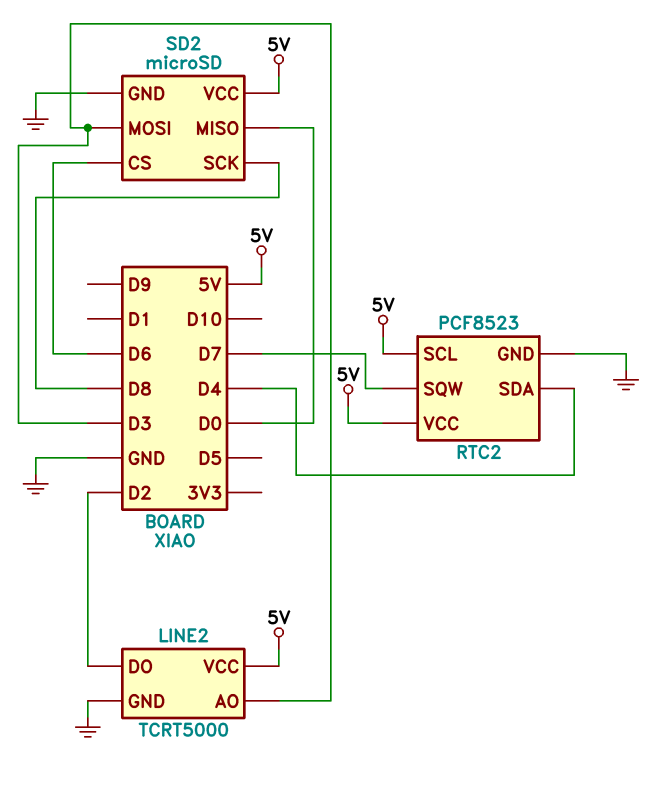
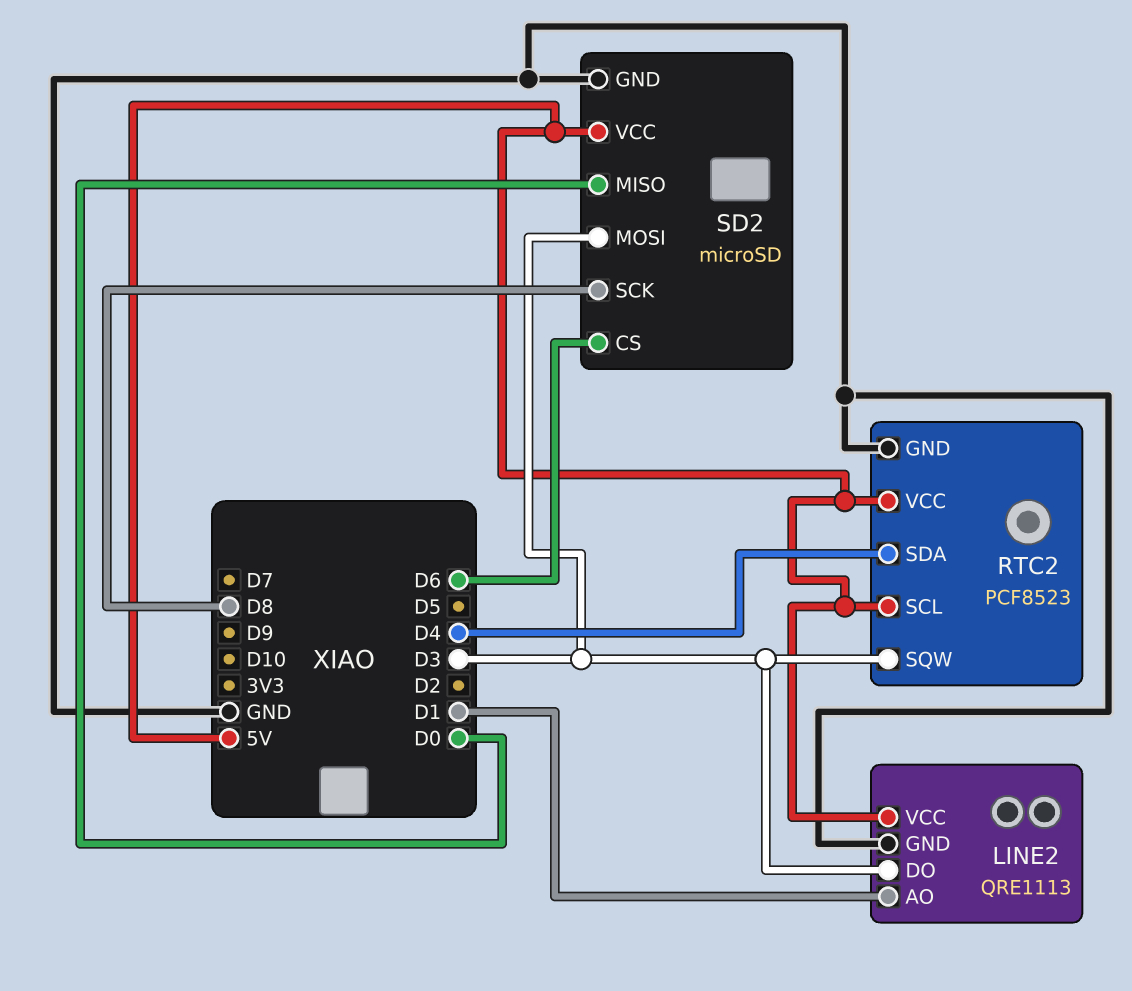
LINE2: TCRT5000 -> QRE1113
LINE2 pin AO: D3 -> D1
LINE2 pin DO: D2 -> D3
RTC2 pin SQW: D7 -> D3

